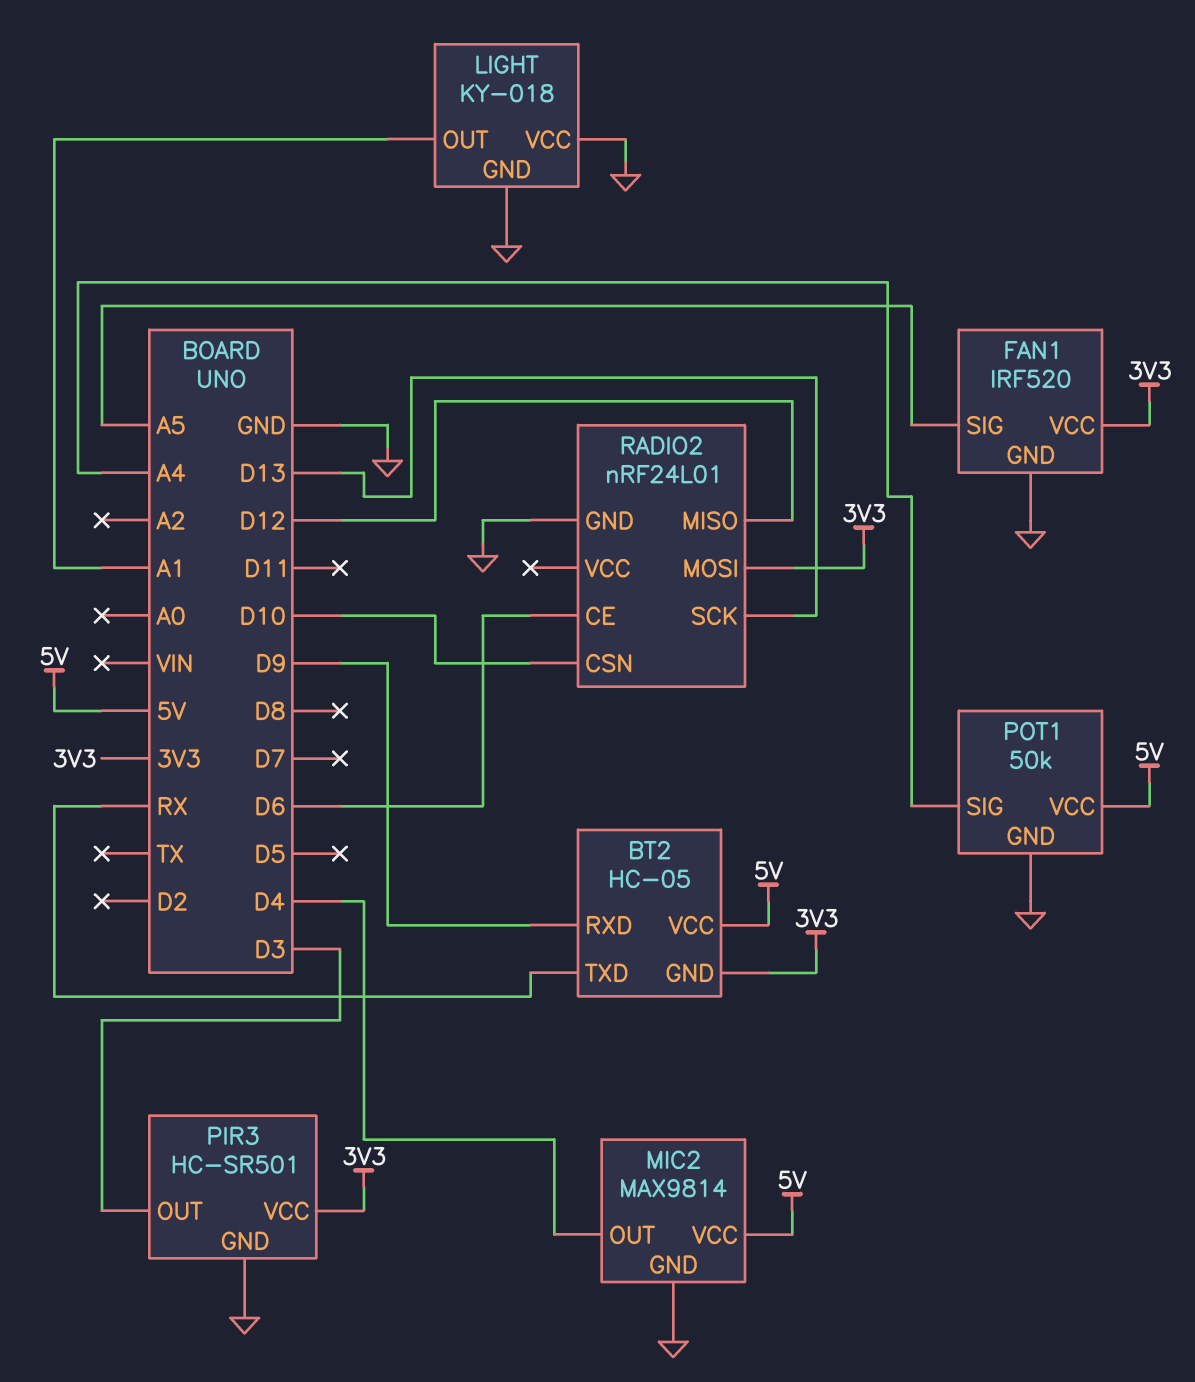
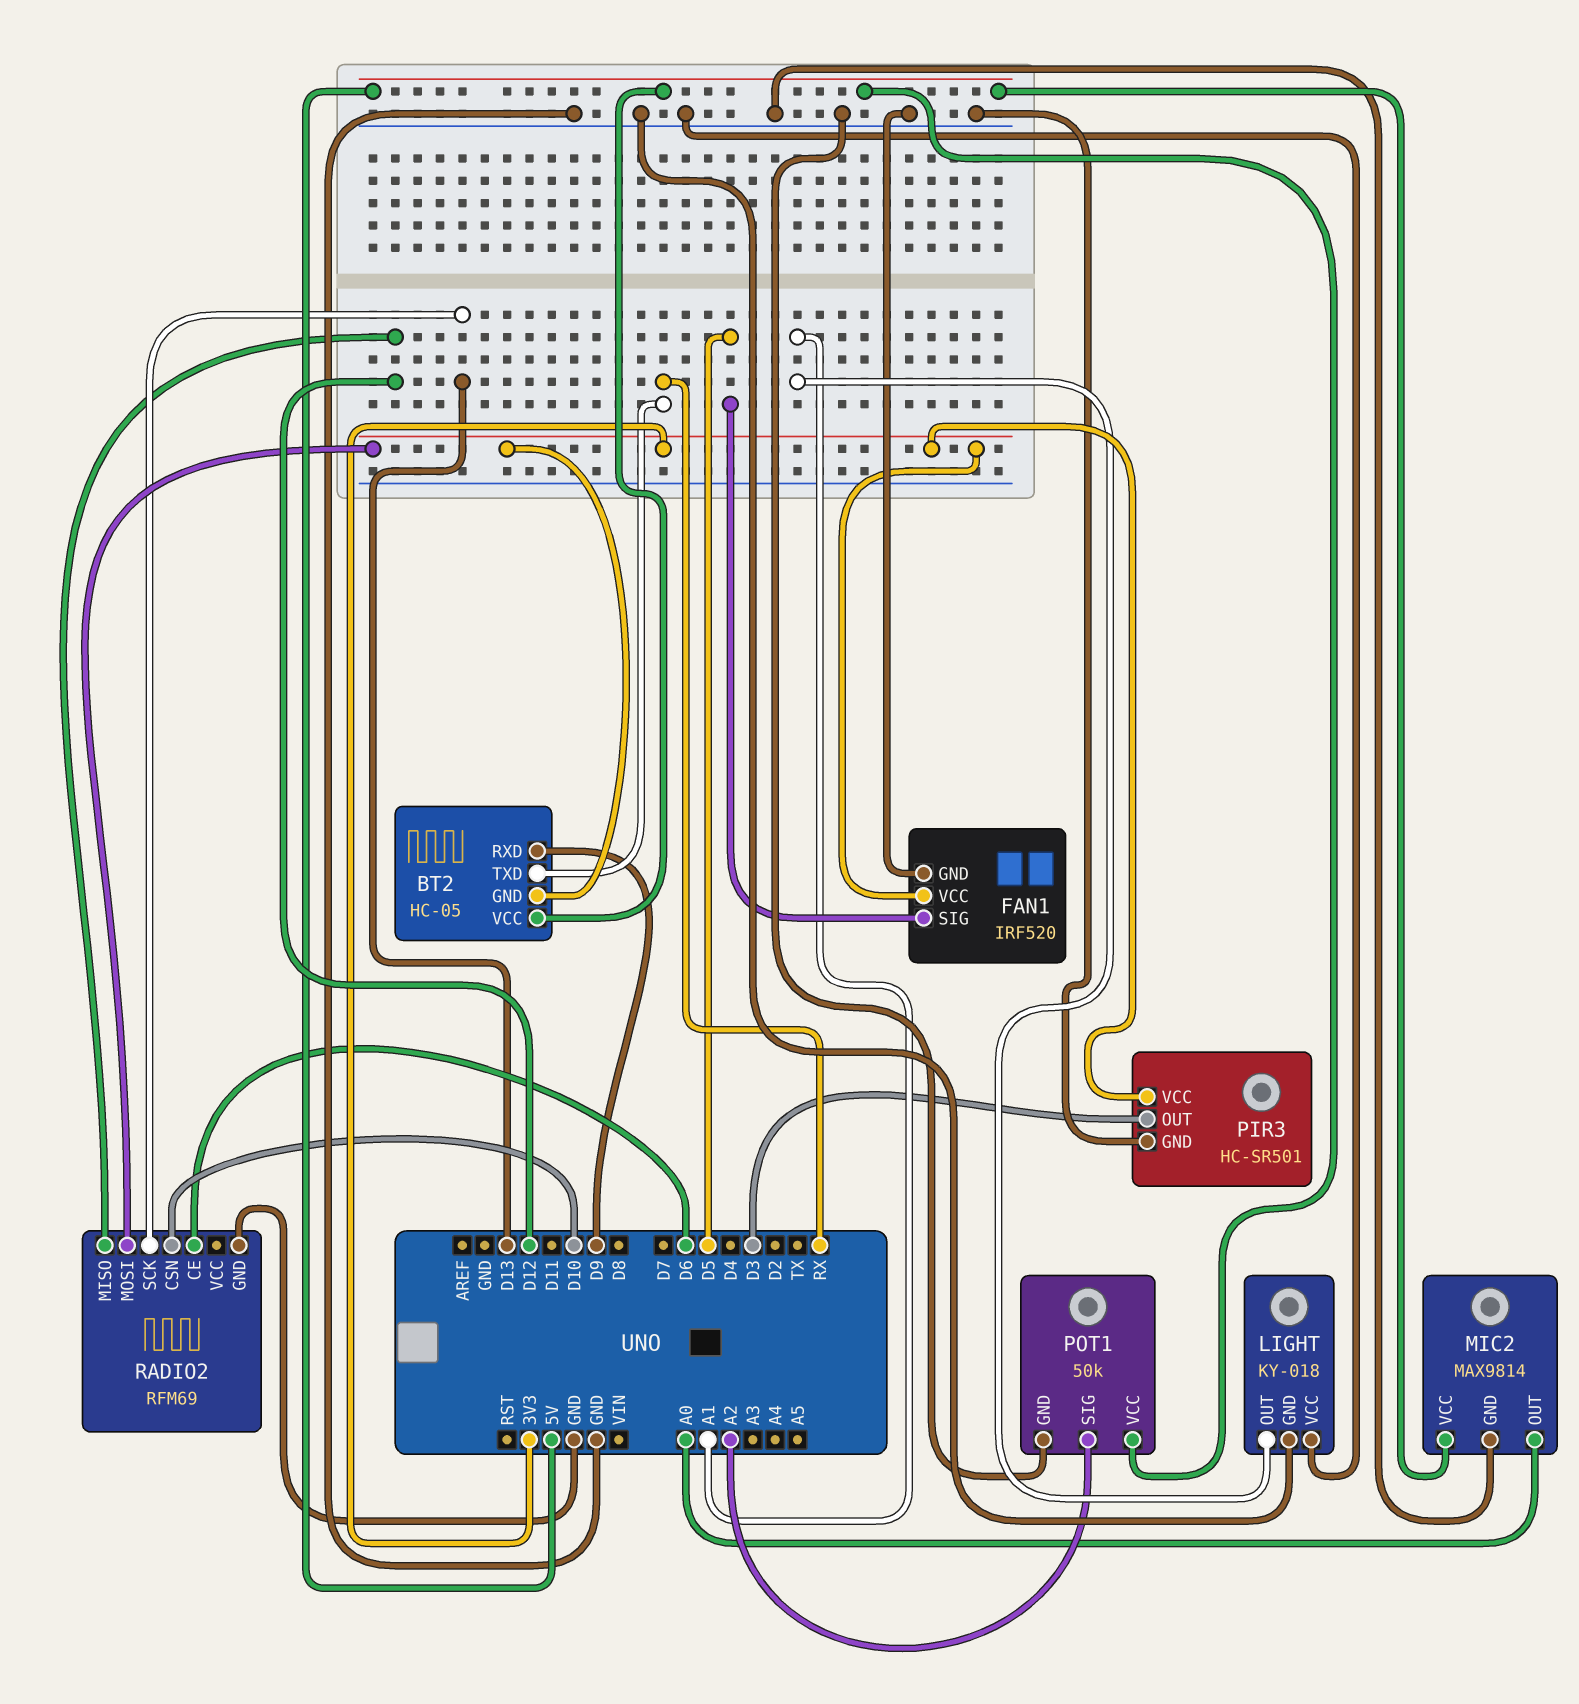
FAN1 pin SIG: A5 -> D5
MIC2 pin OUT: D4 -> A0
POT1 pin SIG: A4 -> A2
RADIO2: nRF24L01 -> RFM69

